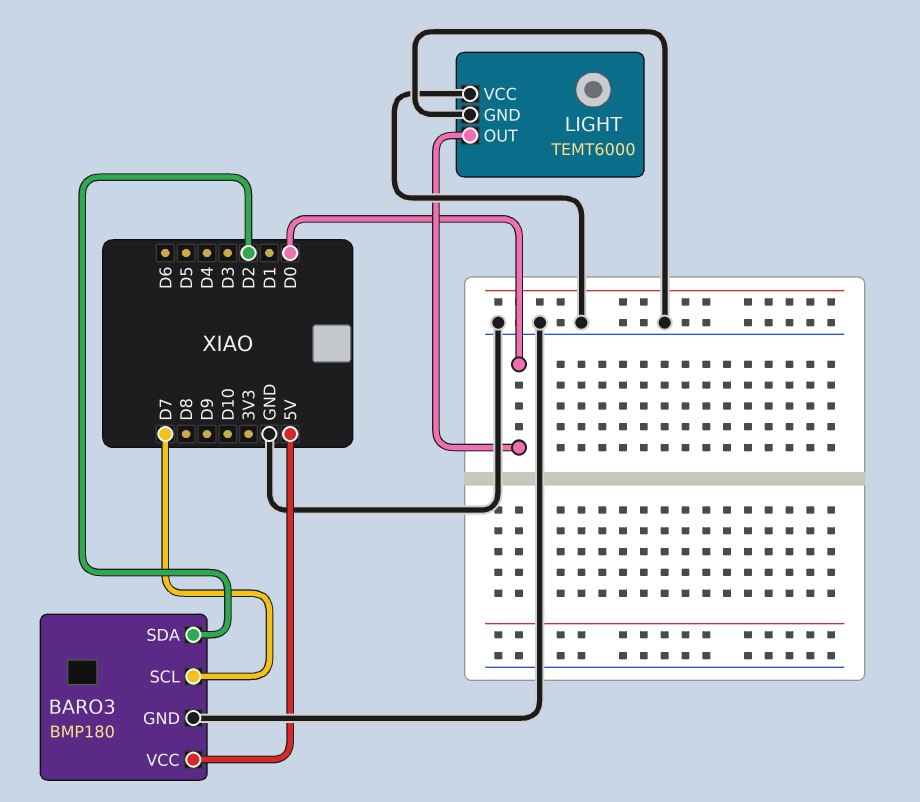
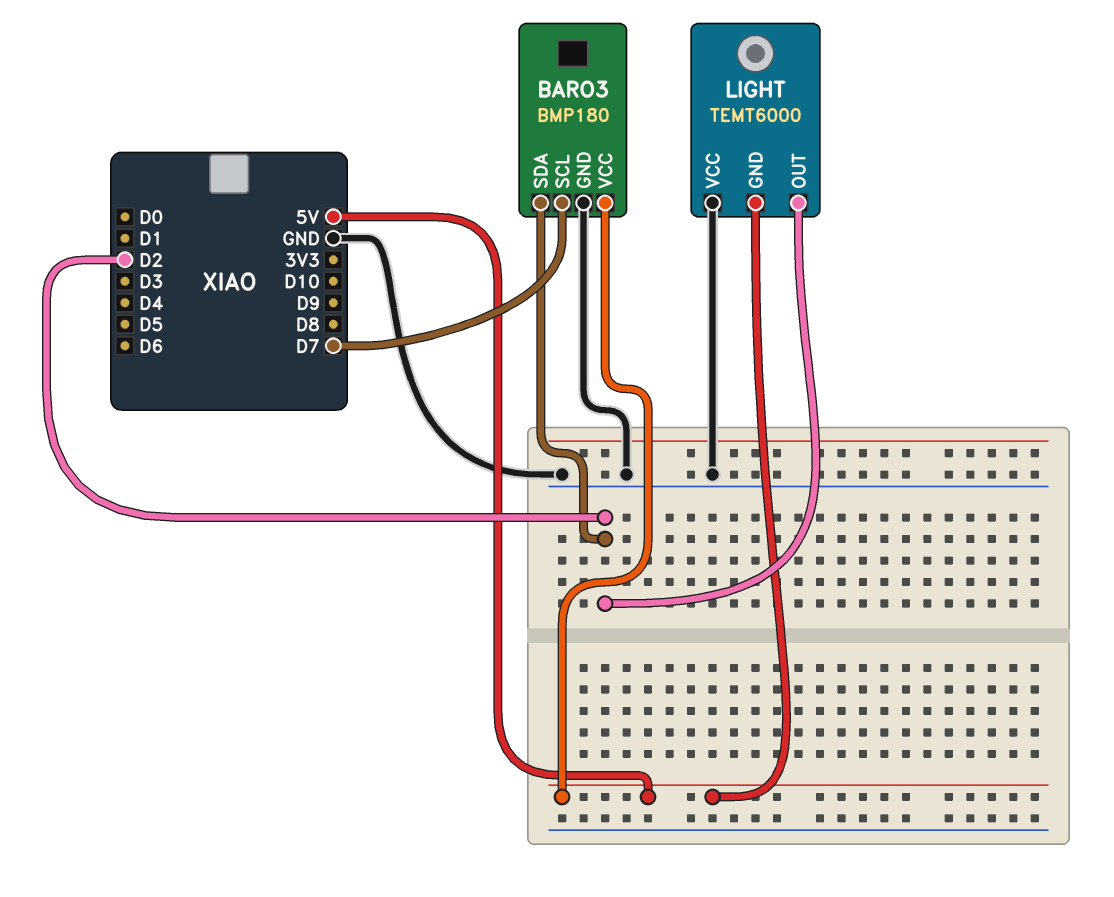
LIGHT pin GND: GND -> 5V
LIGHT pin OUT: D0 -> D2

